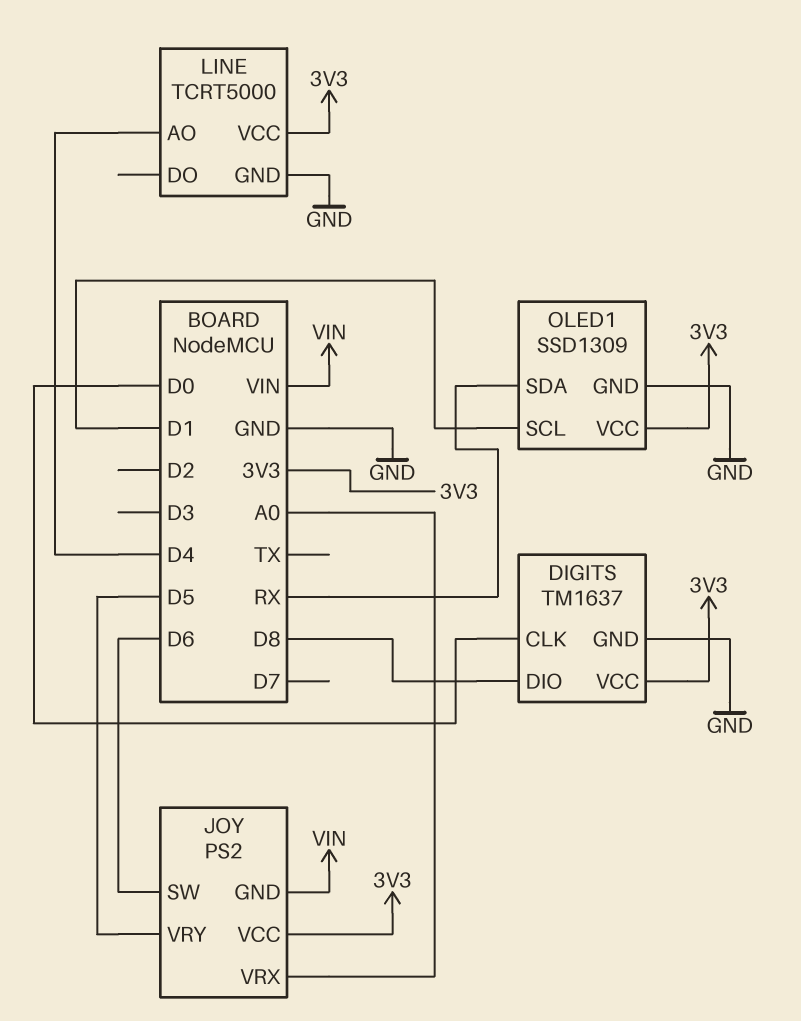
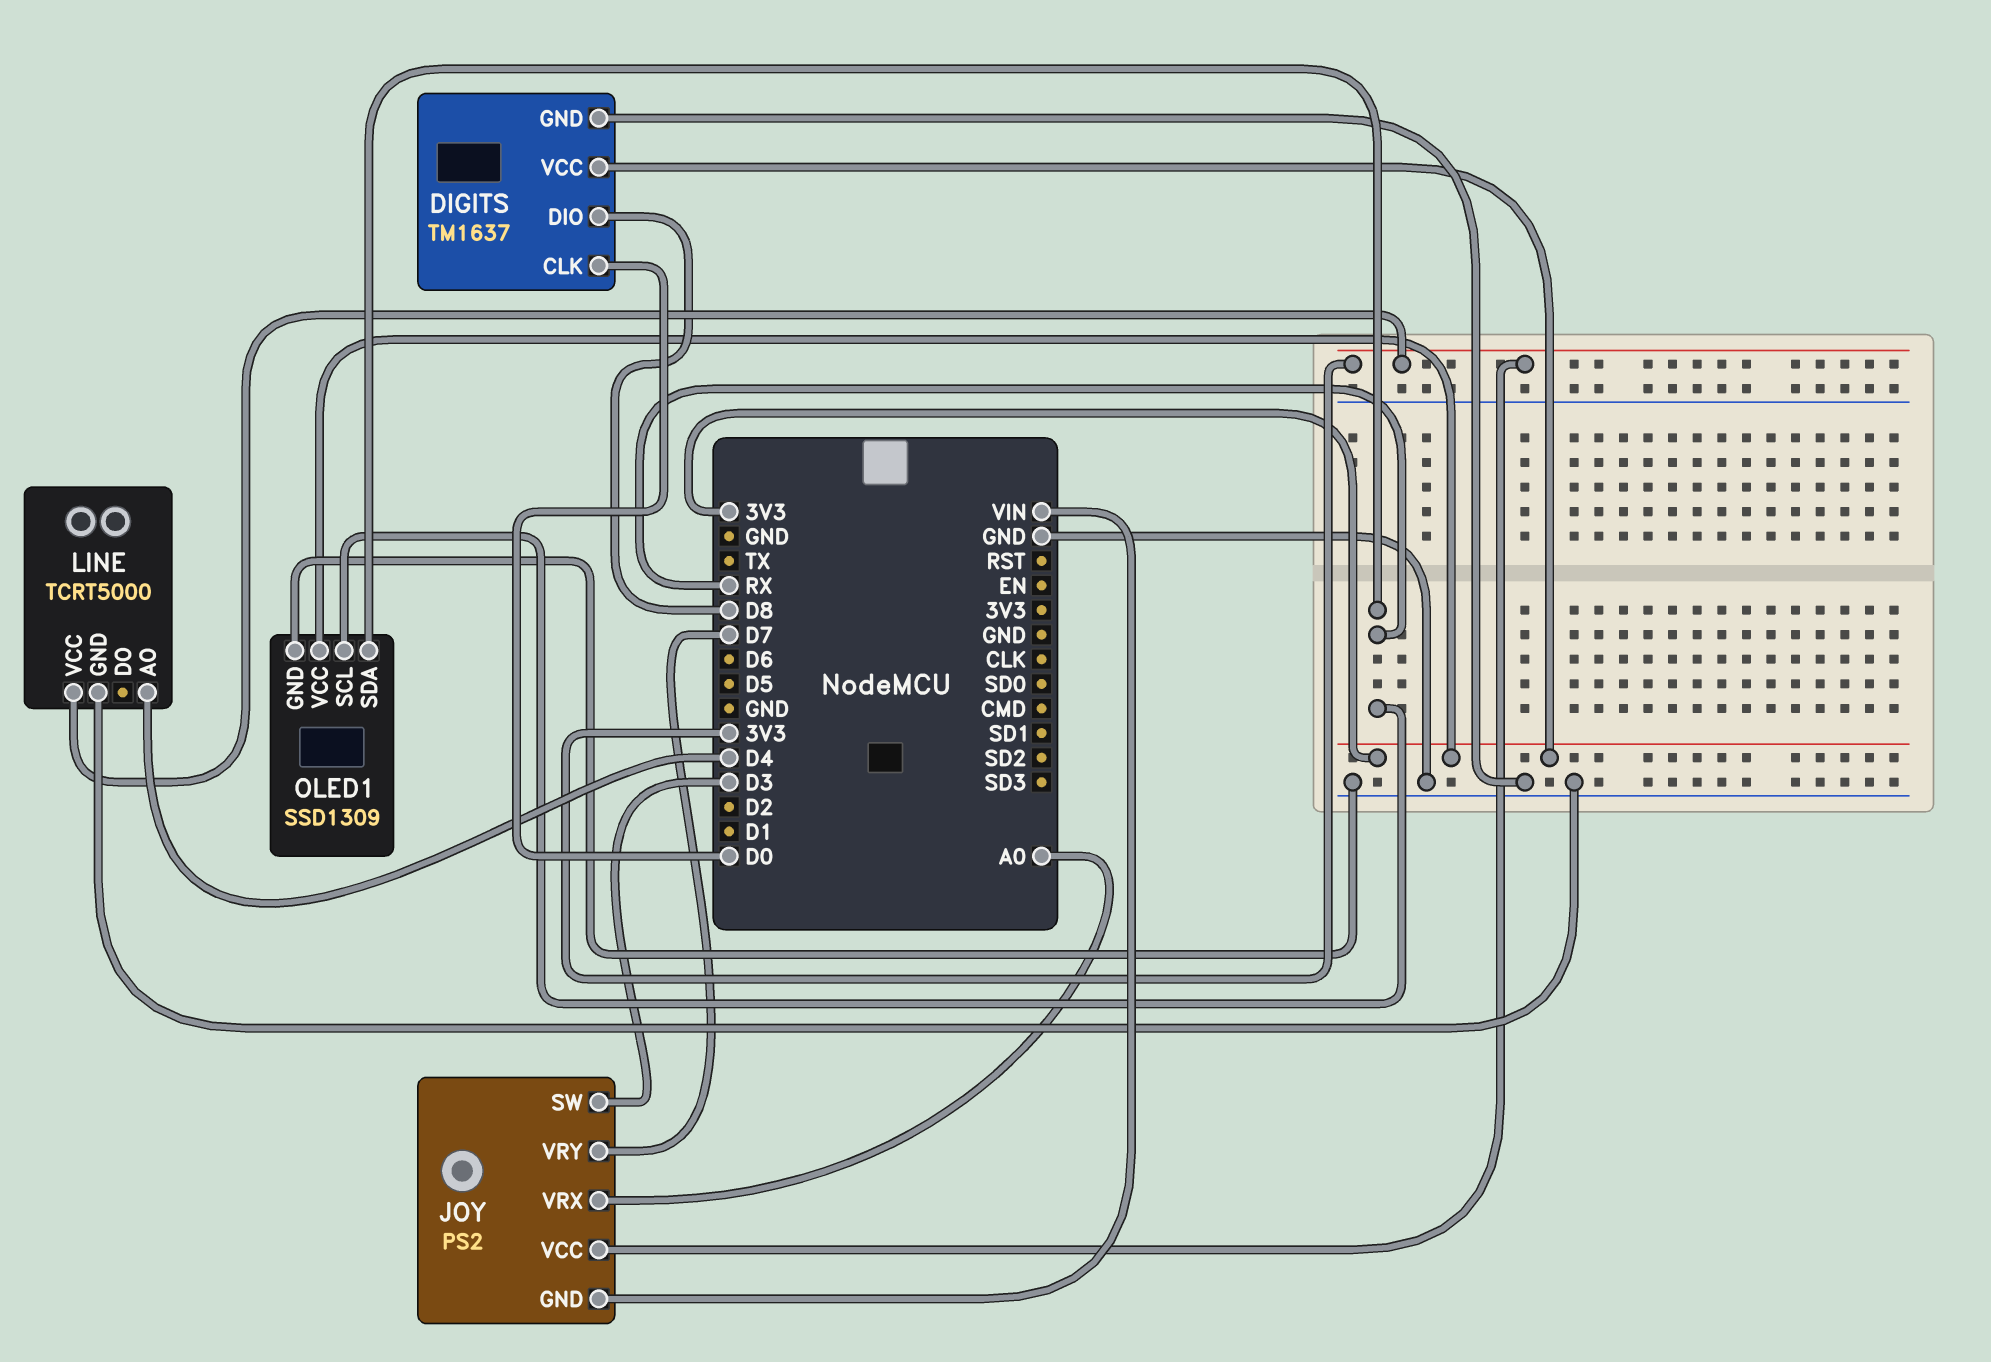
JOY pin SW: D6 -> D3
JOY pin VRY: D5 -> D7
OLED1 pin SCL: D1 -> RX

